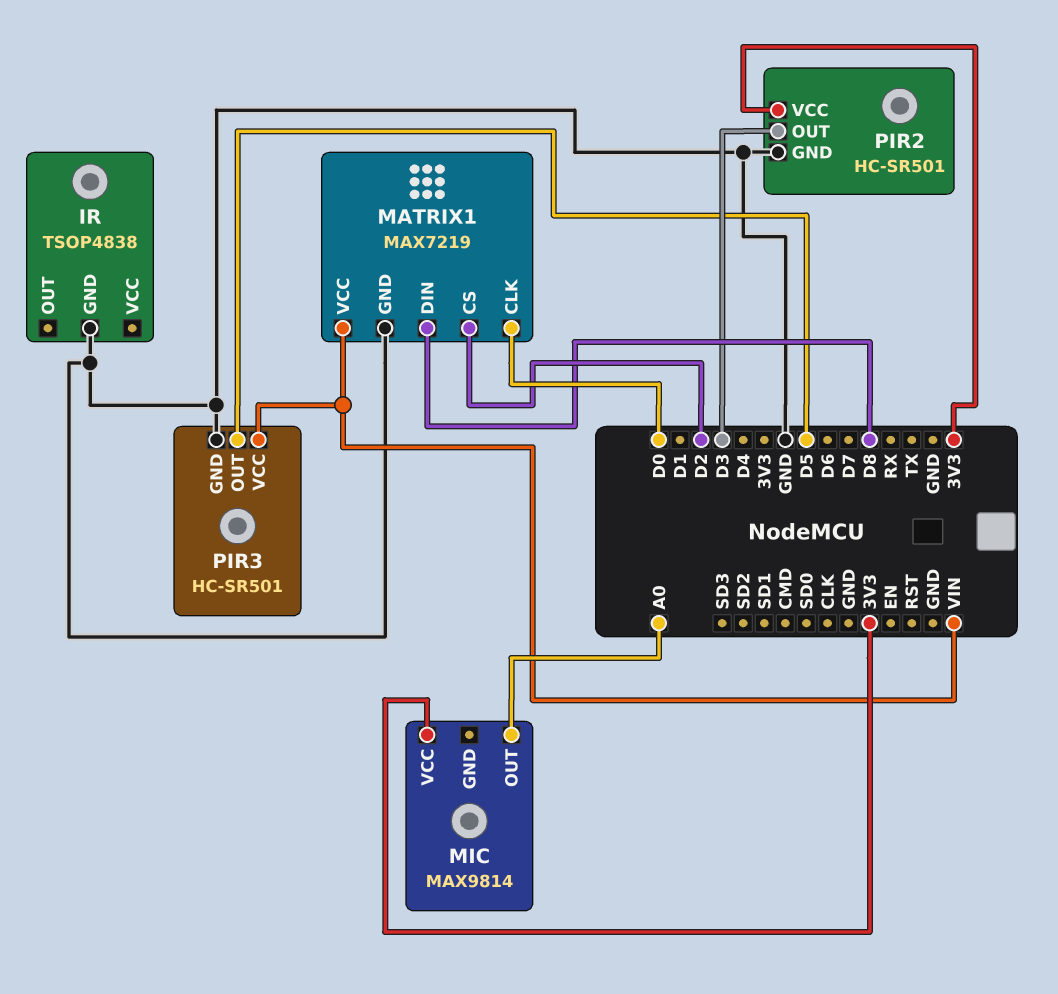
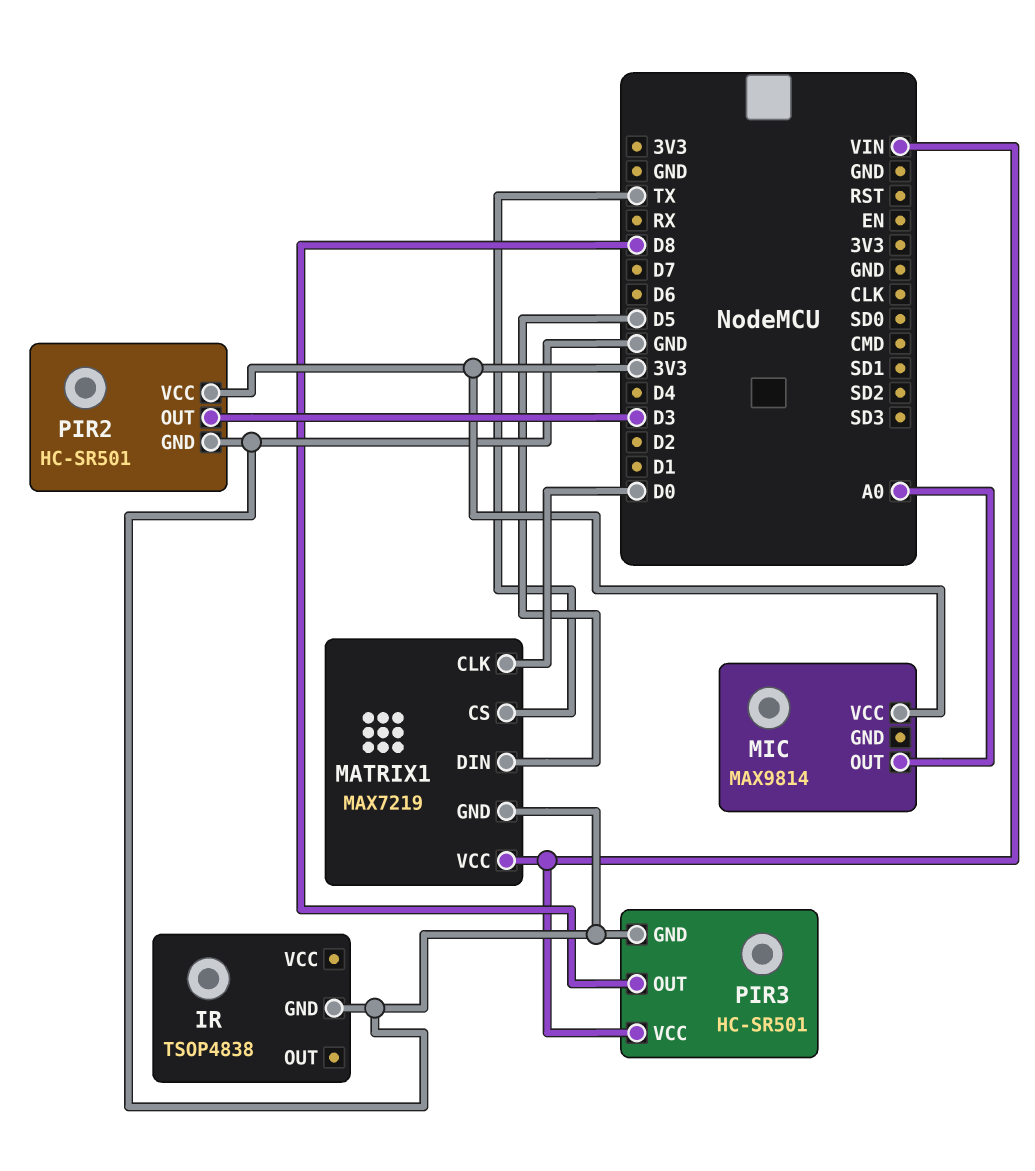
MATRIX1 pin CS: D2 -> TX
MATRIX1 pin DIN: D8 -> D5
PIR3 pin OUT: D5 -> D8

